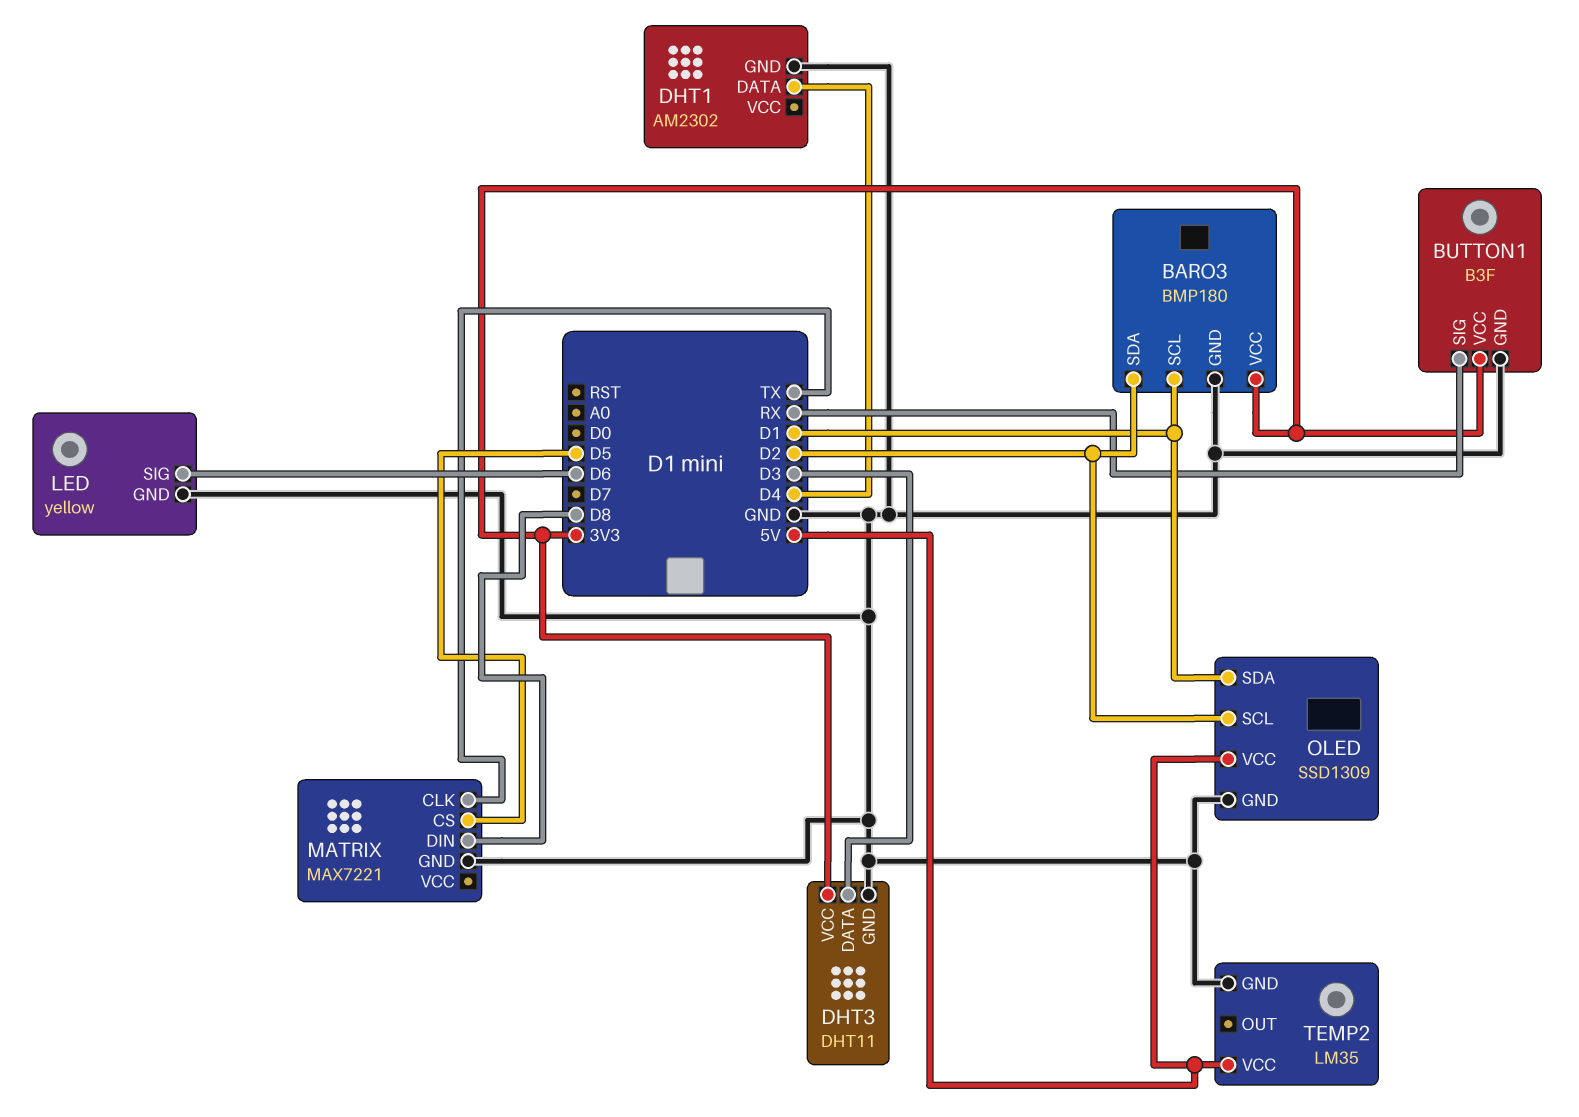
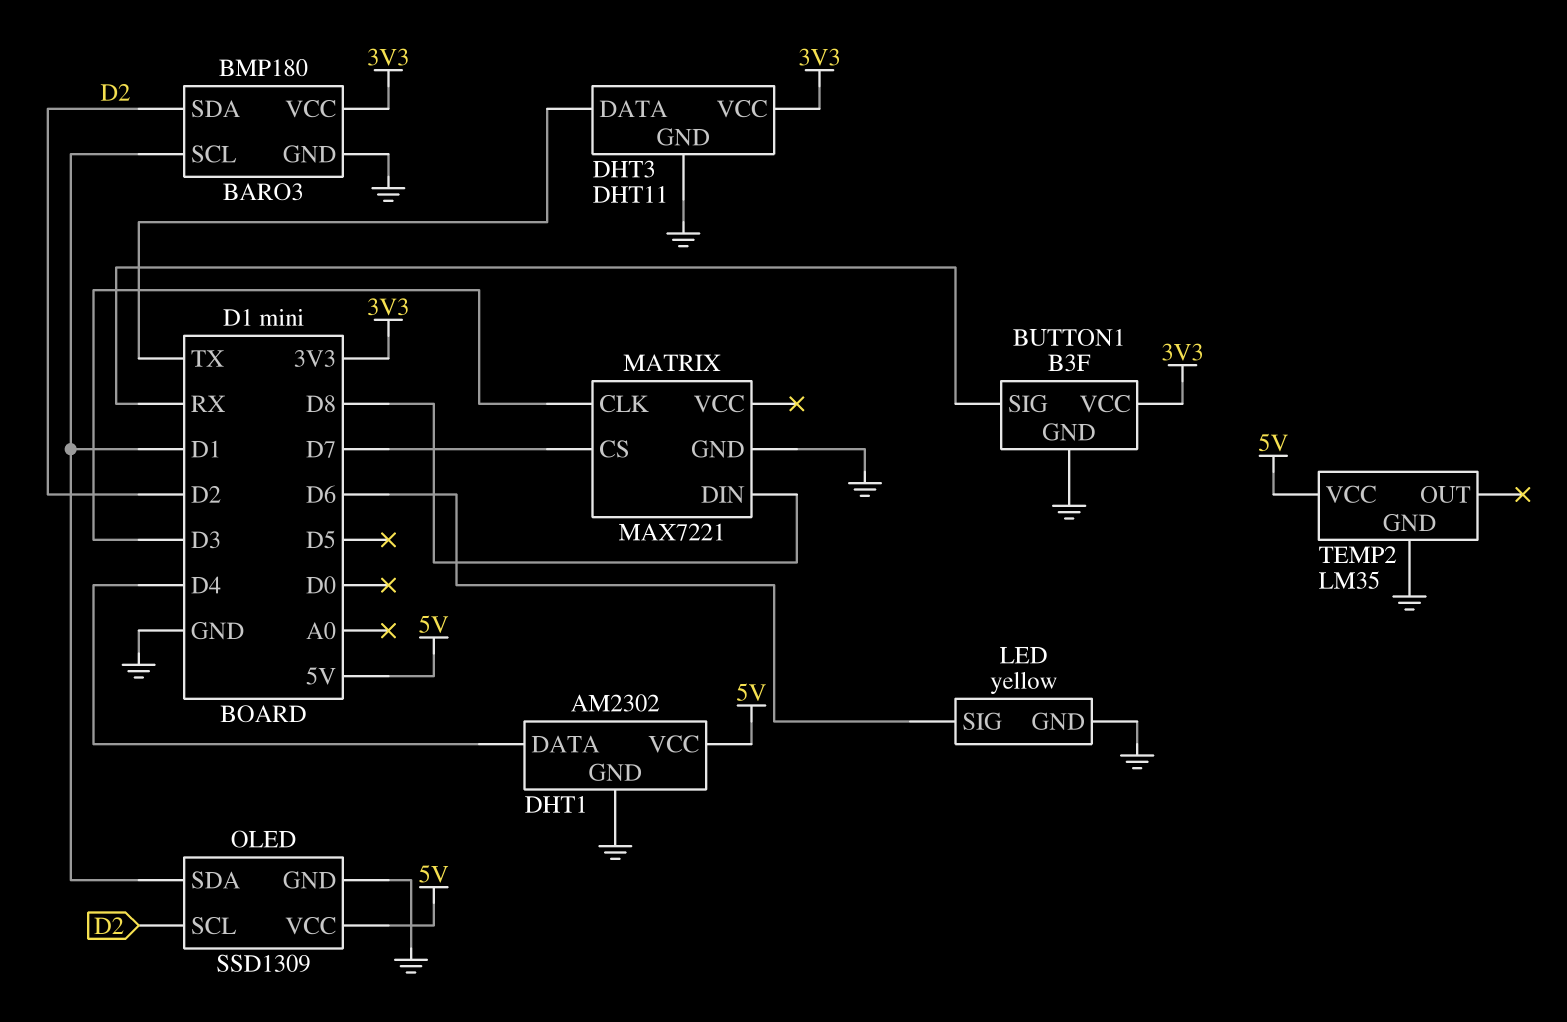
DHT1 pin VCC: none -> 5V
DHT3 pin DATA: D3 -> TX
MATRIX pin CLK: TX -> D3
MATRIX pin CS: D5 -> D7

